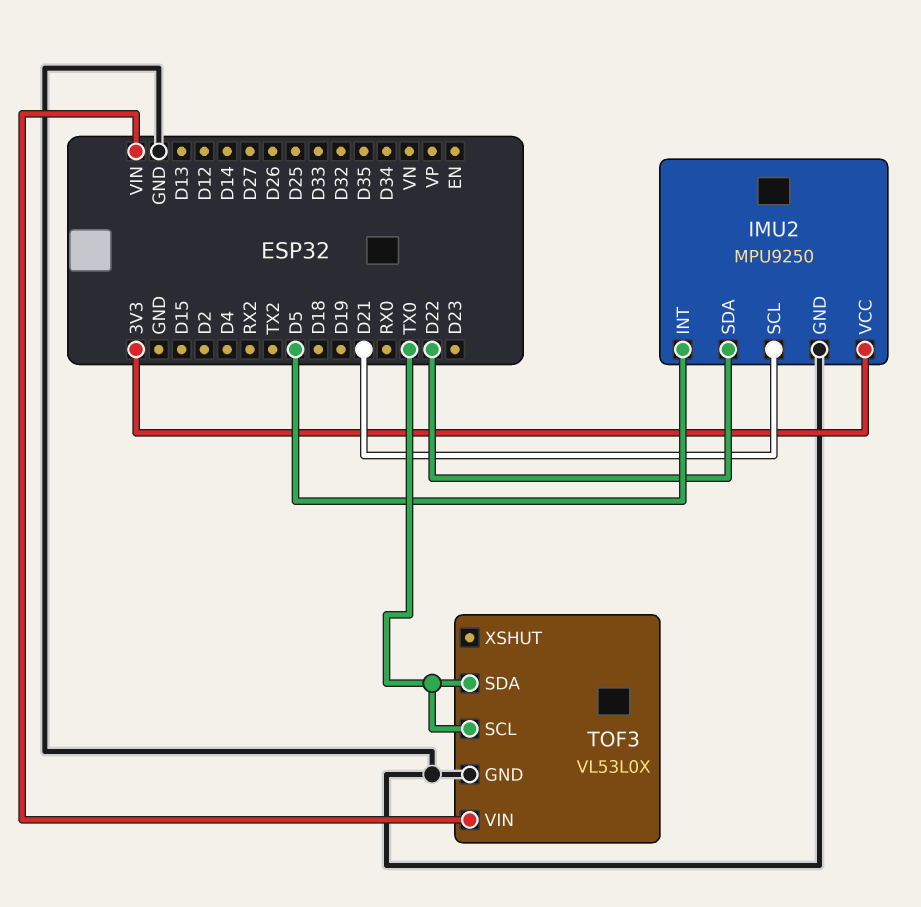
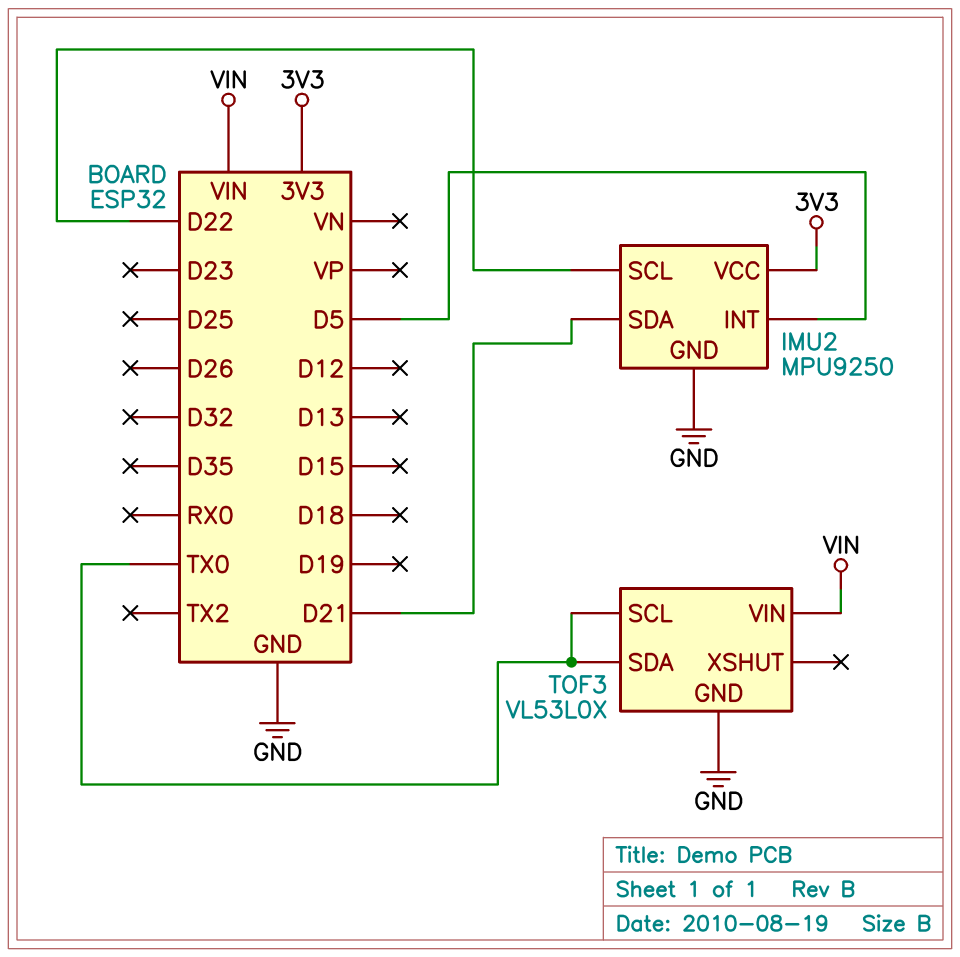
IMU2 pin SCL: D21 -> D22
IMU2 pin SDA: D22 -> D21

